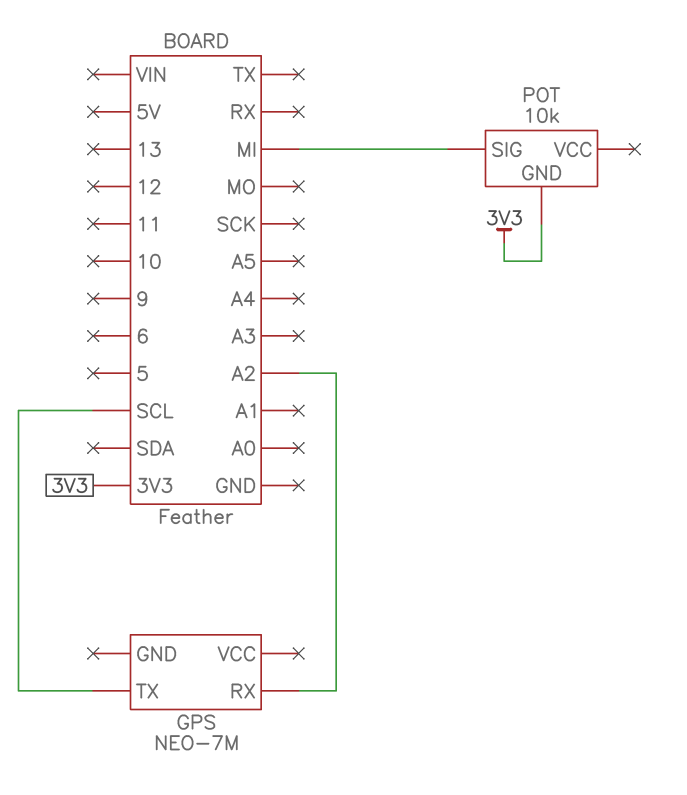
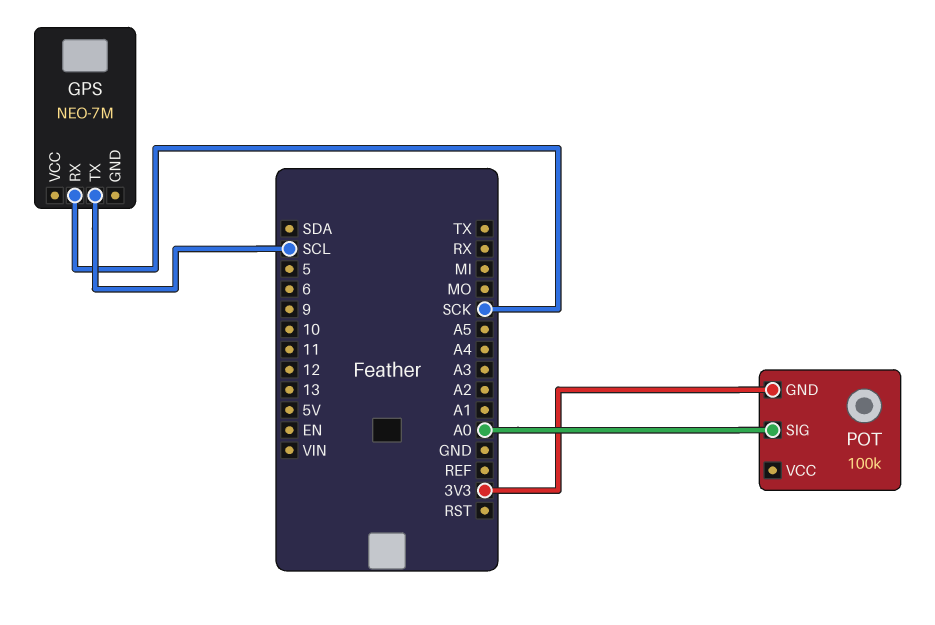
GPS pin RX: A2 -> SCK
POT: 10k -> 100k
POT pin SIG: MI -> A0

